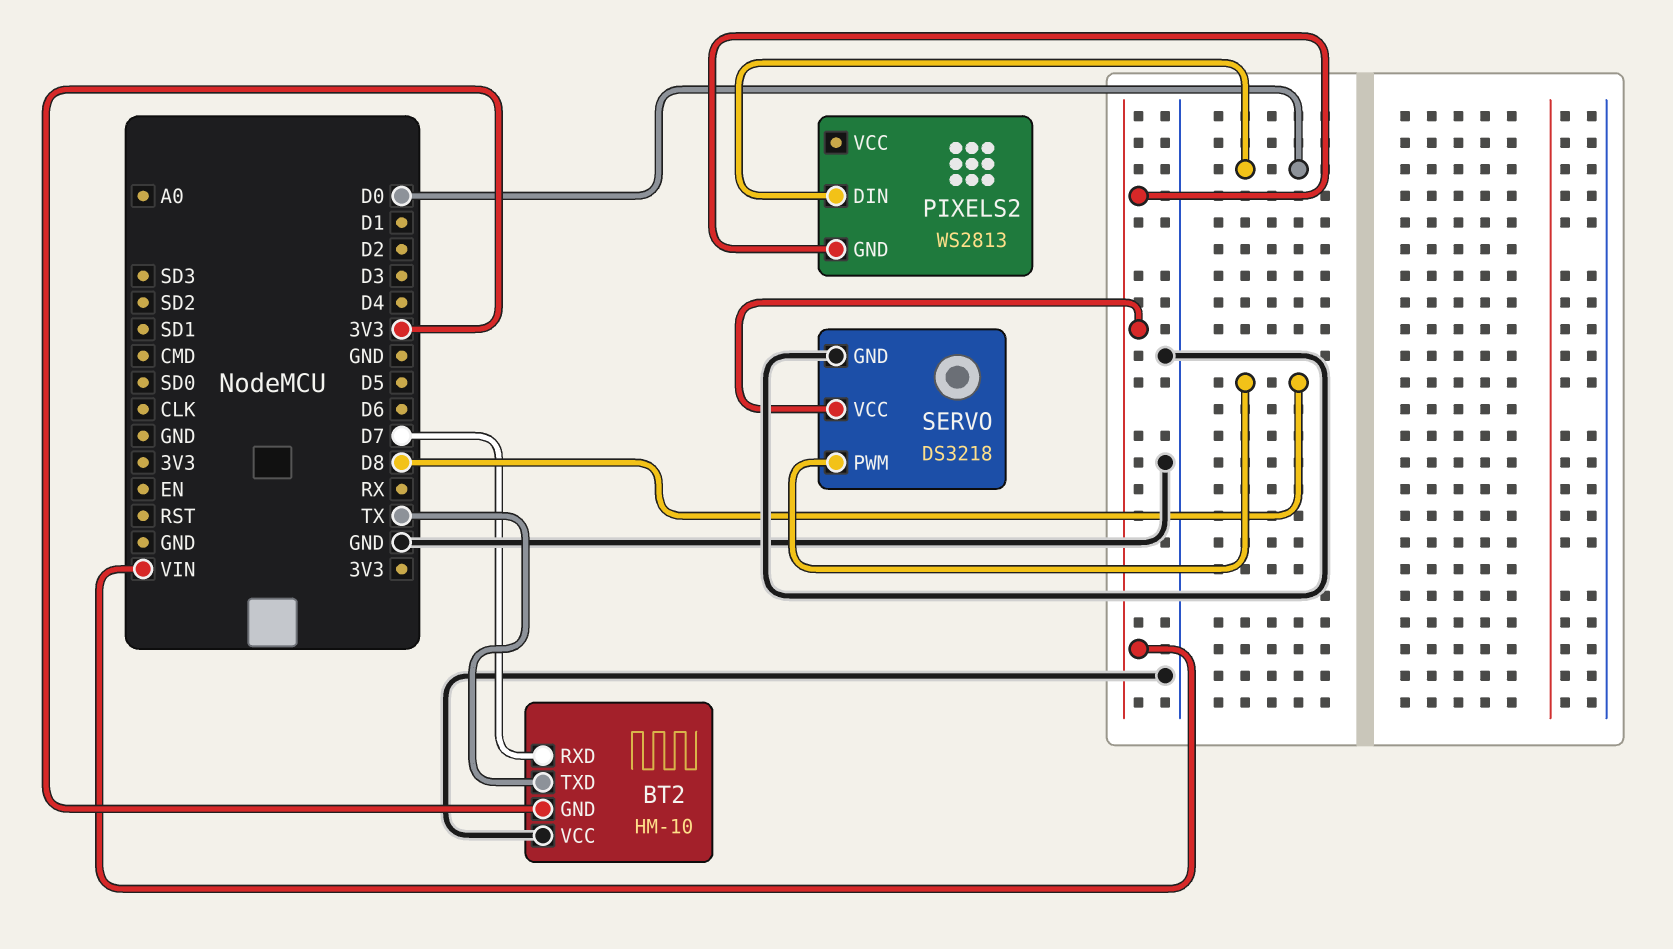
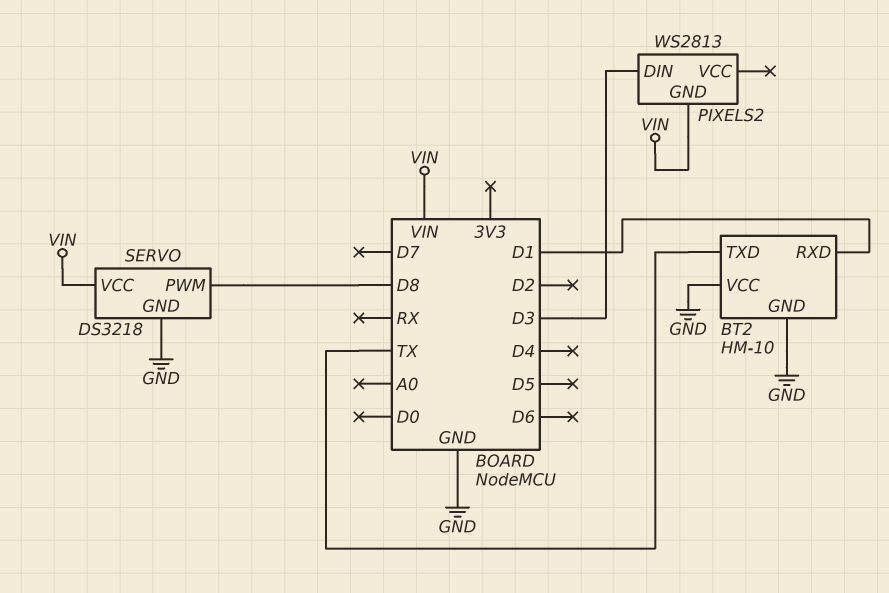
BT2 pin GND: 3V3 -> GND
BT2 pin RXD: D7 -> D1
PIXELS2 pin DIN: D0 -> D3

